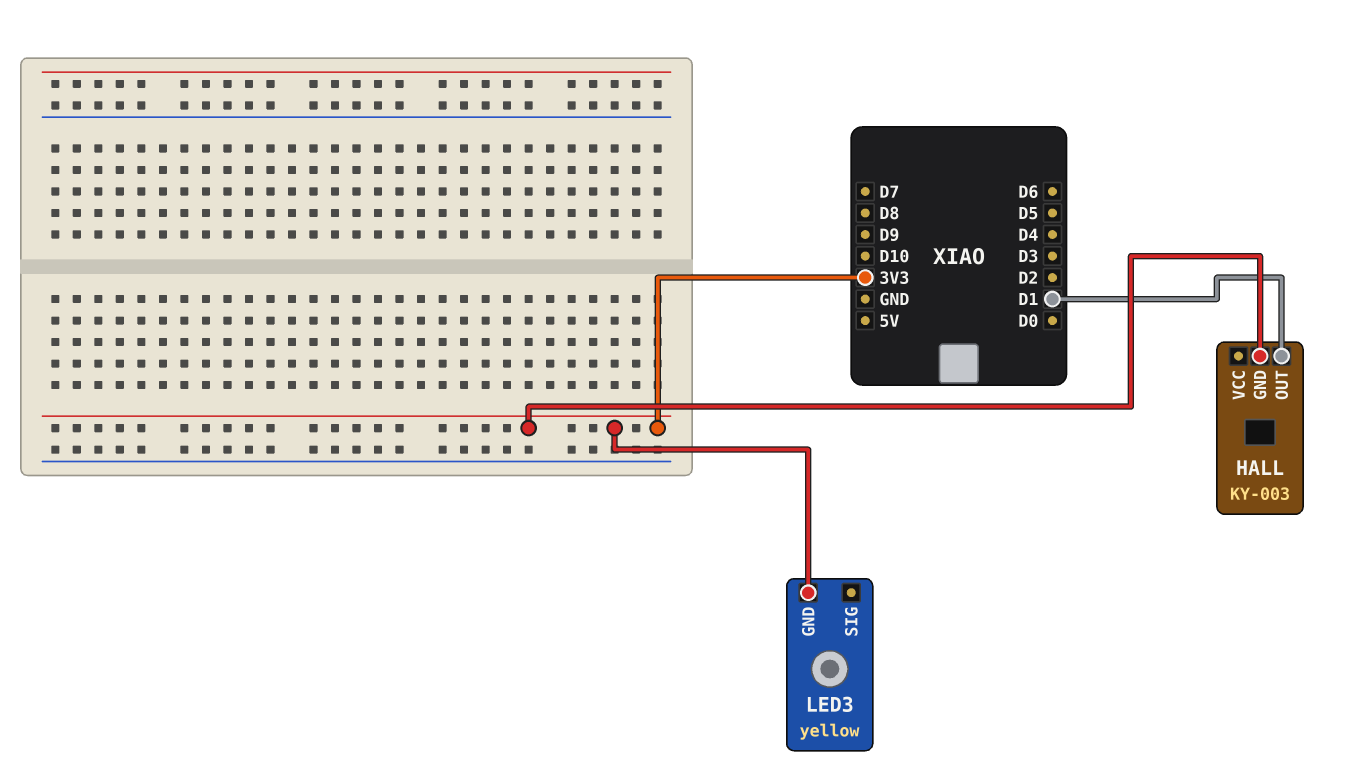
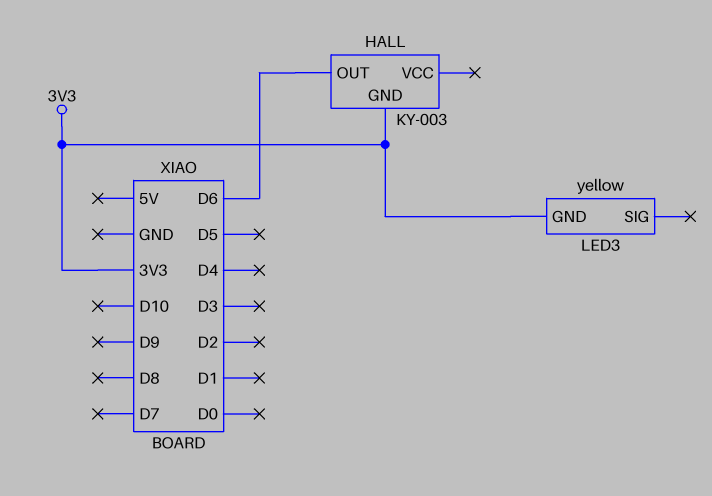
HALL pin OUT: D1 -> D6

